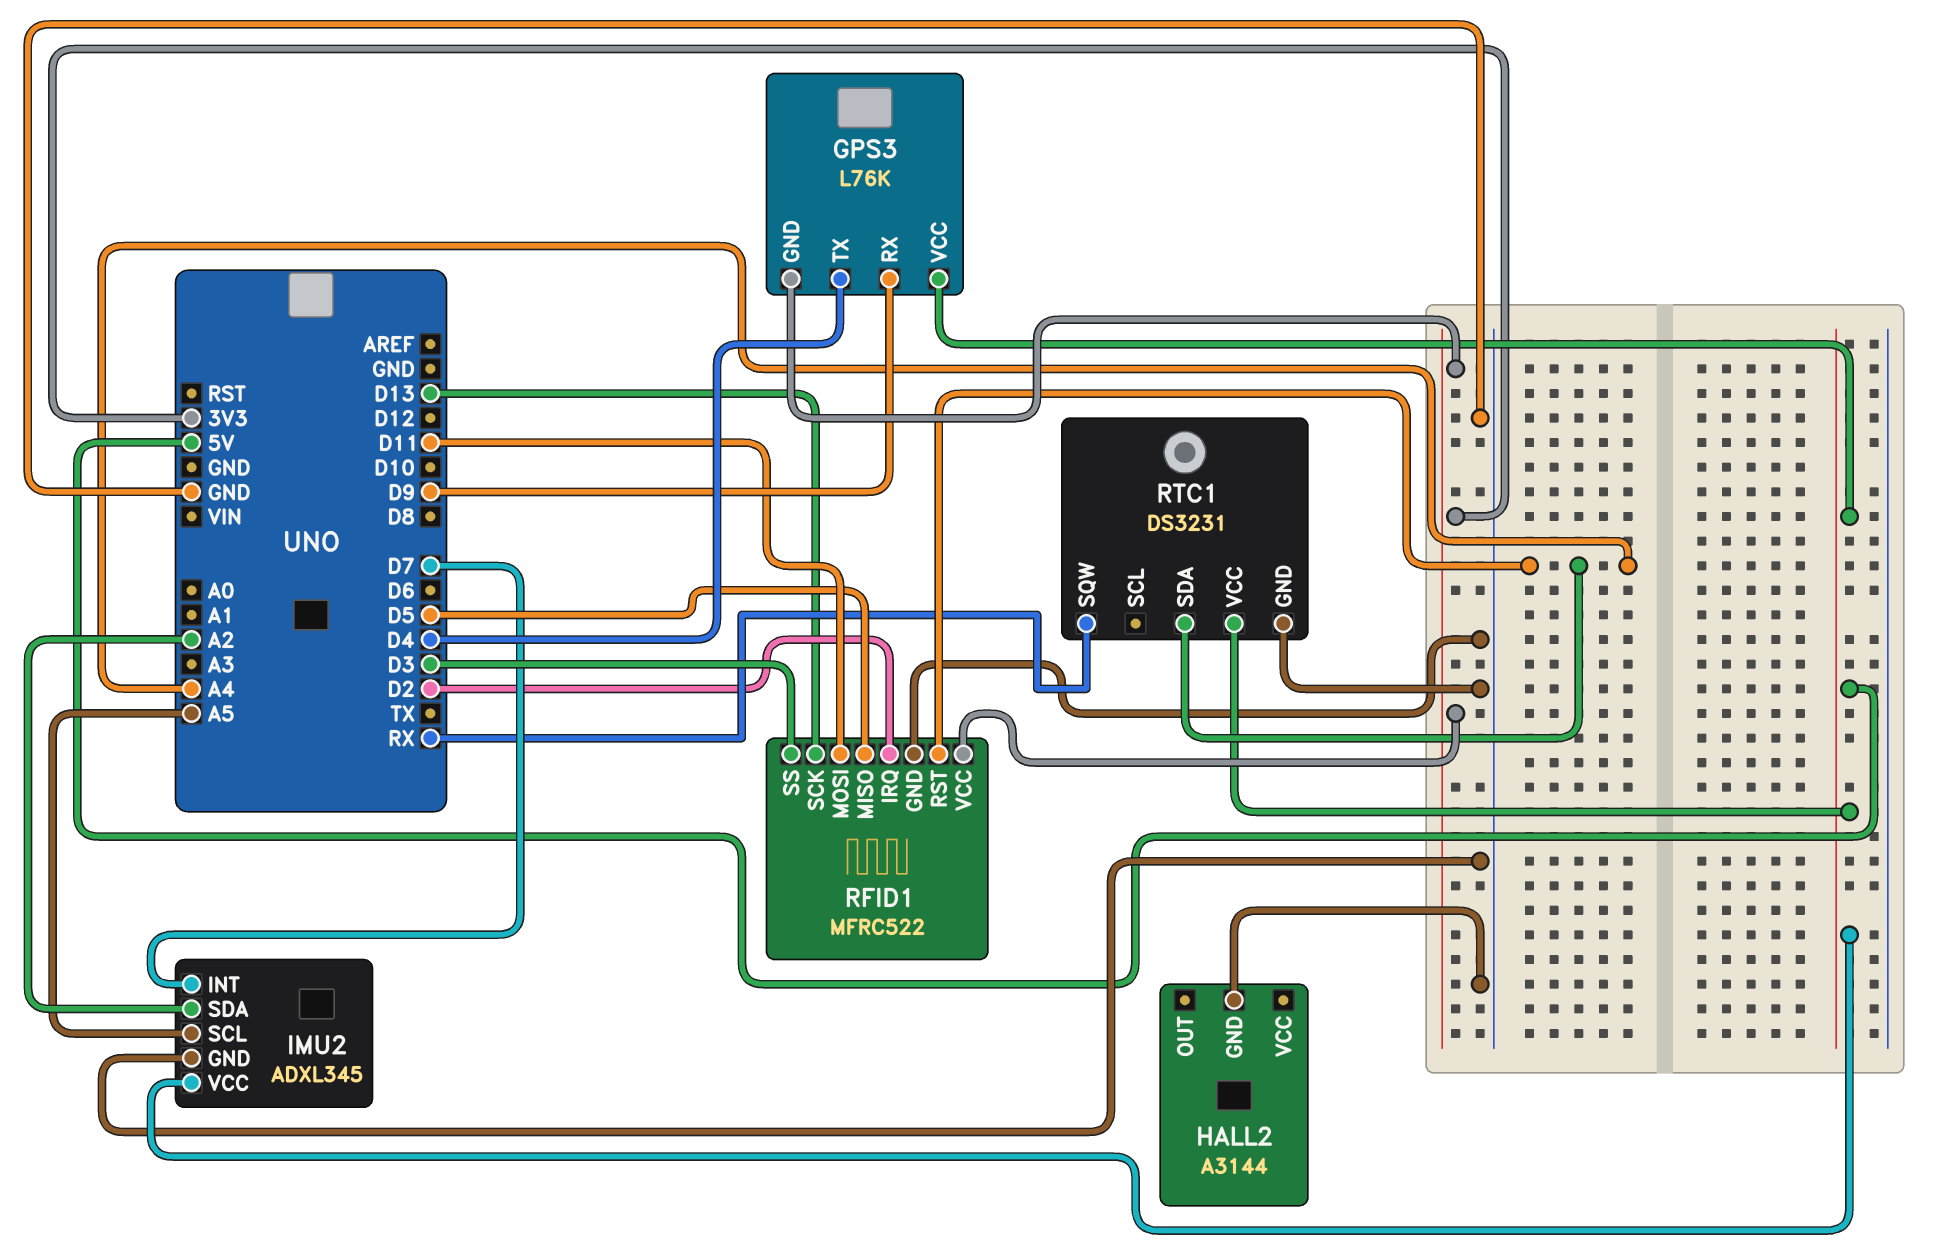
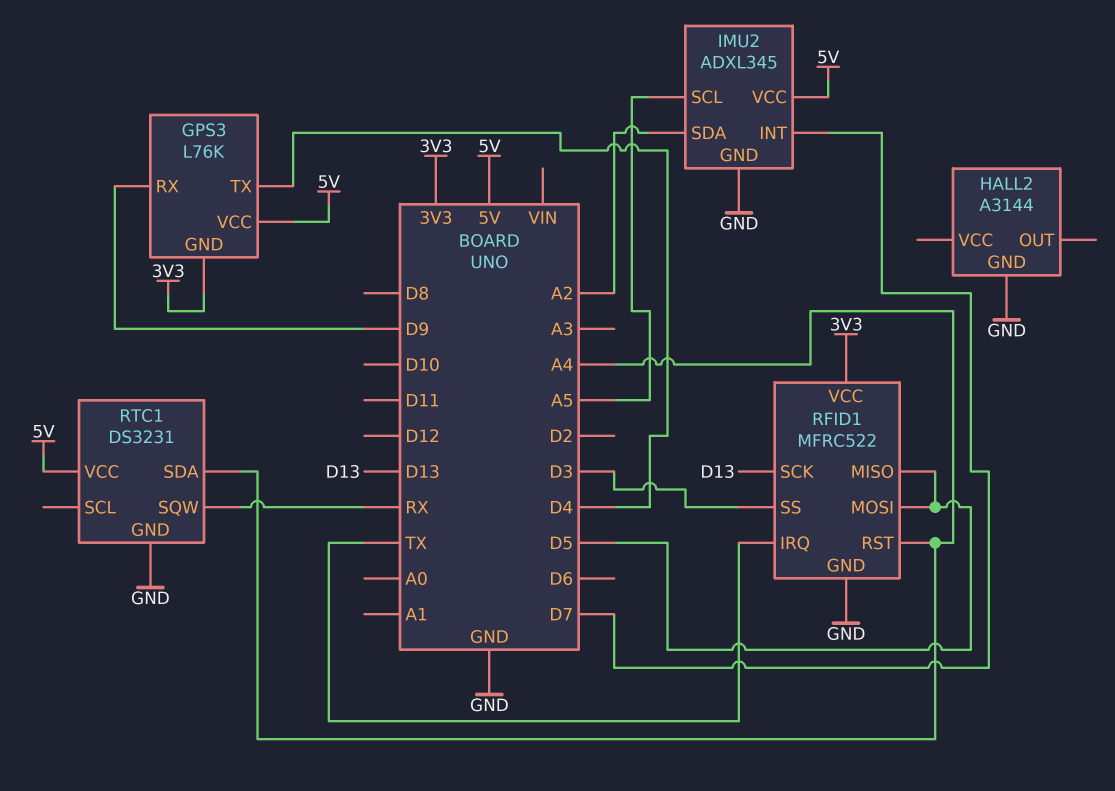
RFID1 pin IRQ: D2 -> TX
RFID1 pin MOSI: D11 -> D5

